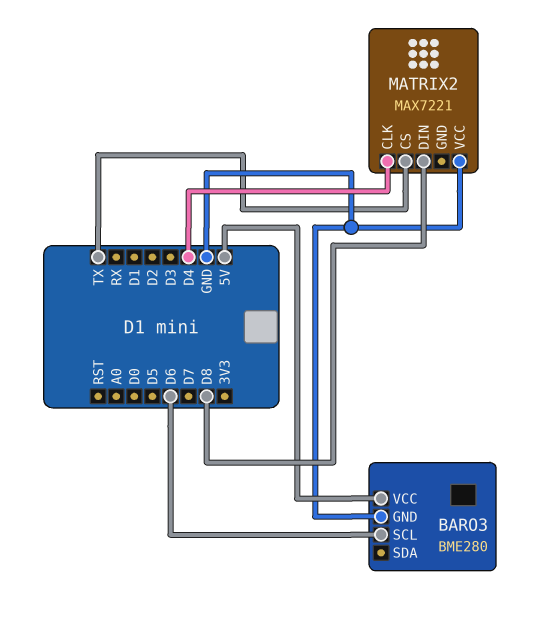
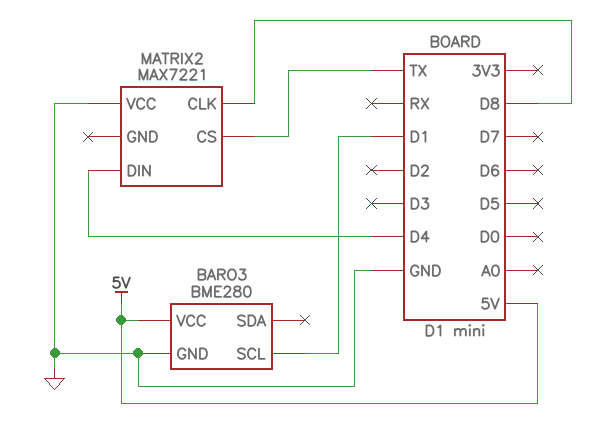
BARO3 pin SCL: D6 -> D1
MATRIX2 pin CLK: D4 -> D8
MATRIX2 pin DIN: D8 -> D4

